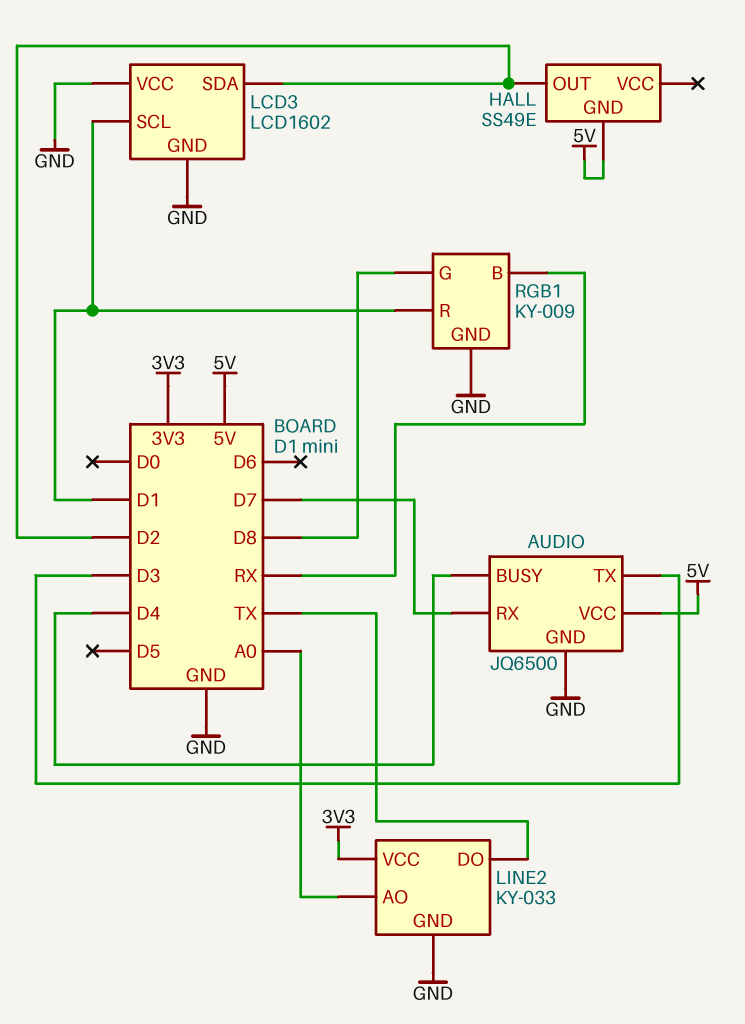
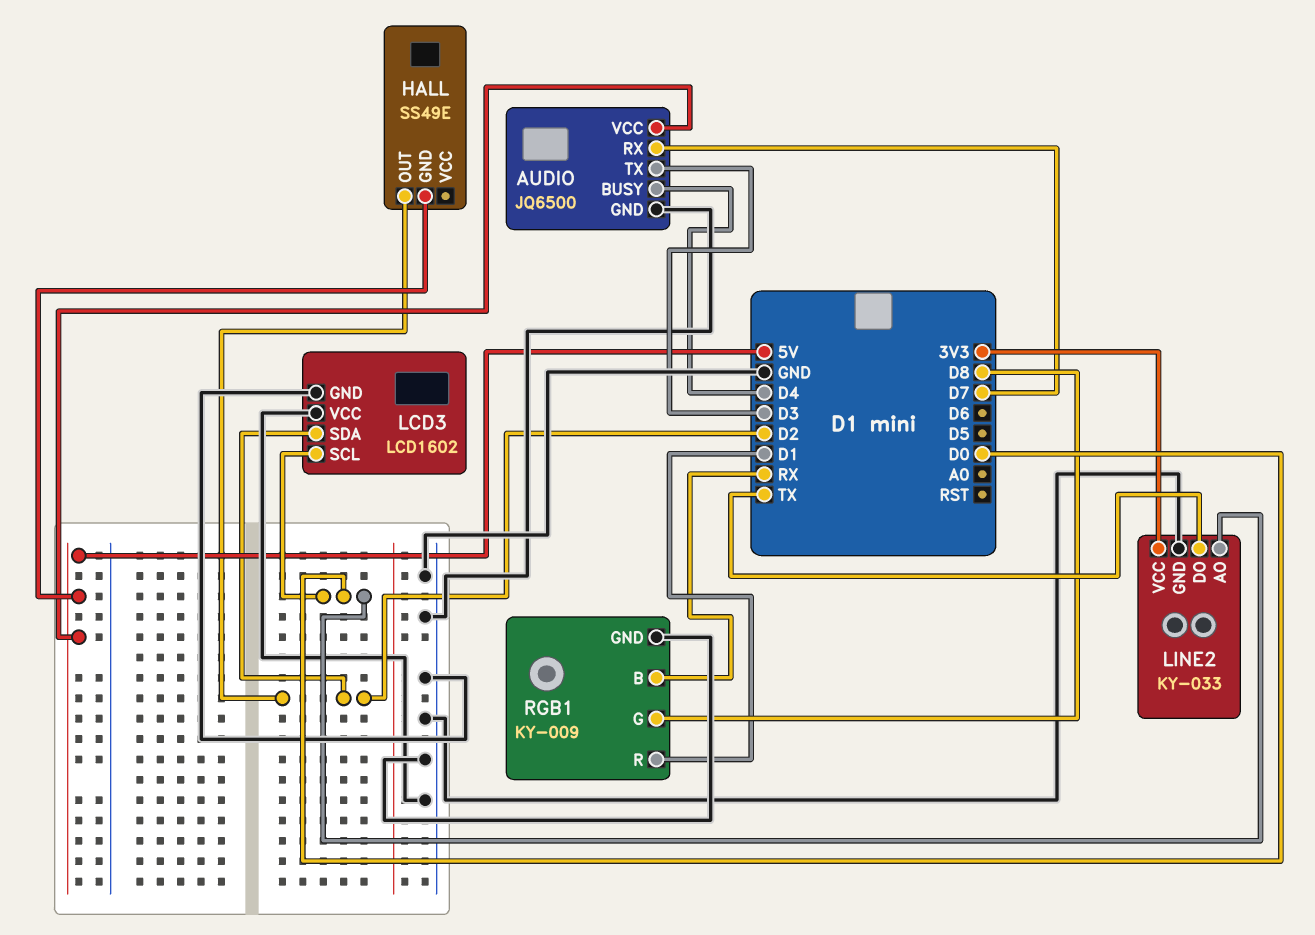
LCD3 pin SCL: D1 -> D0
LINE2 pin AO: A0 -> D0

